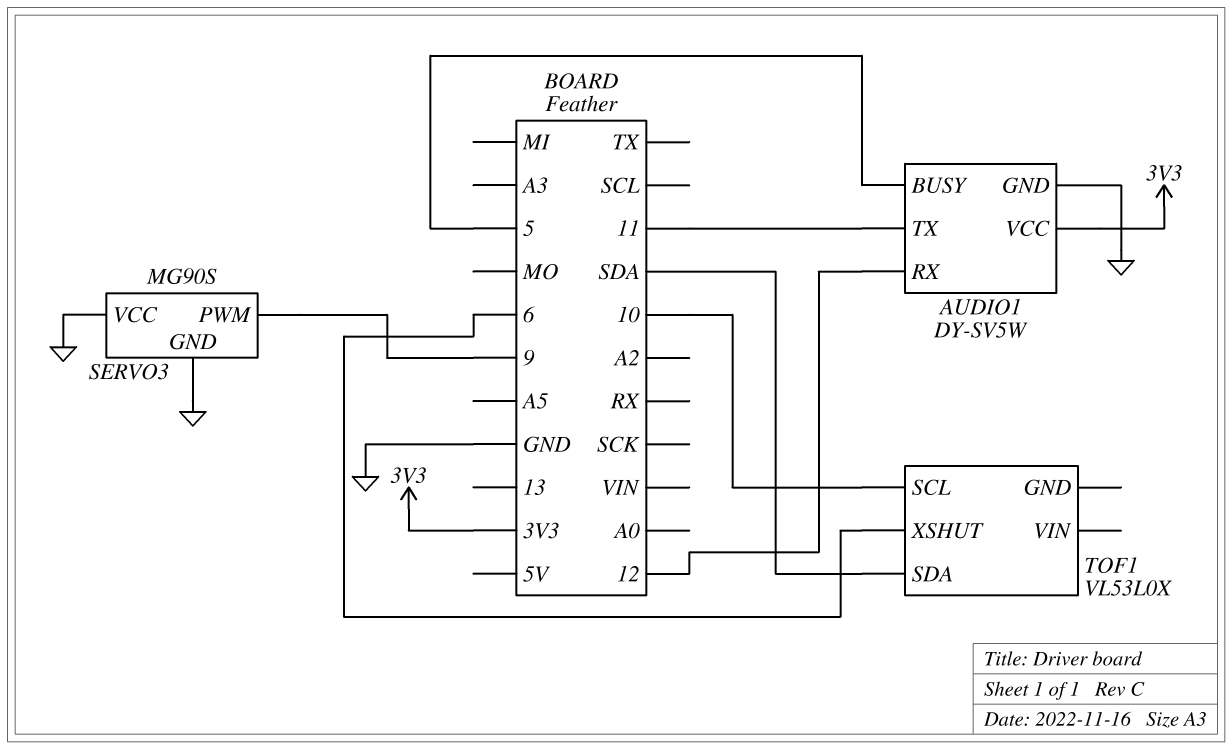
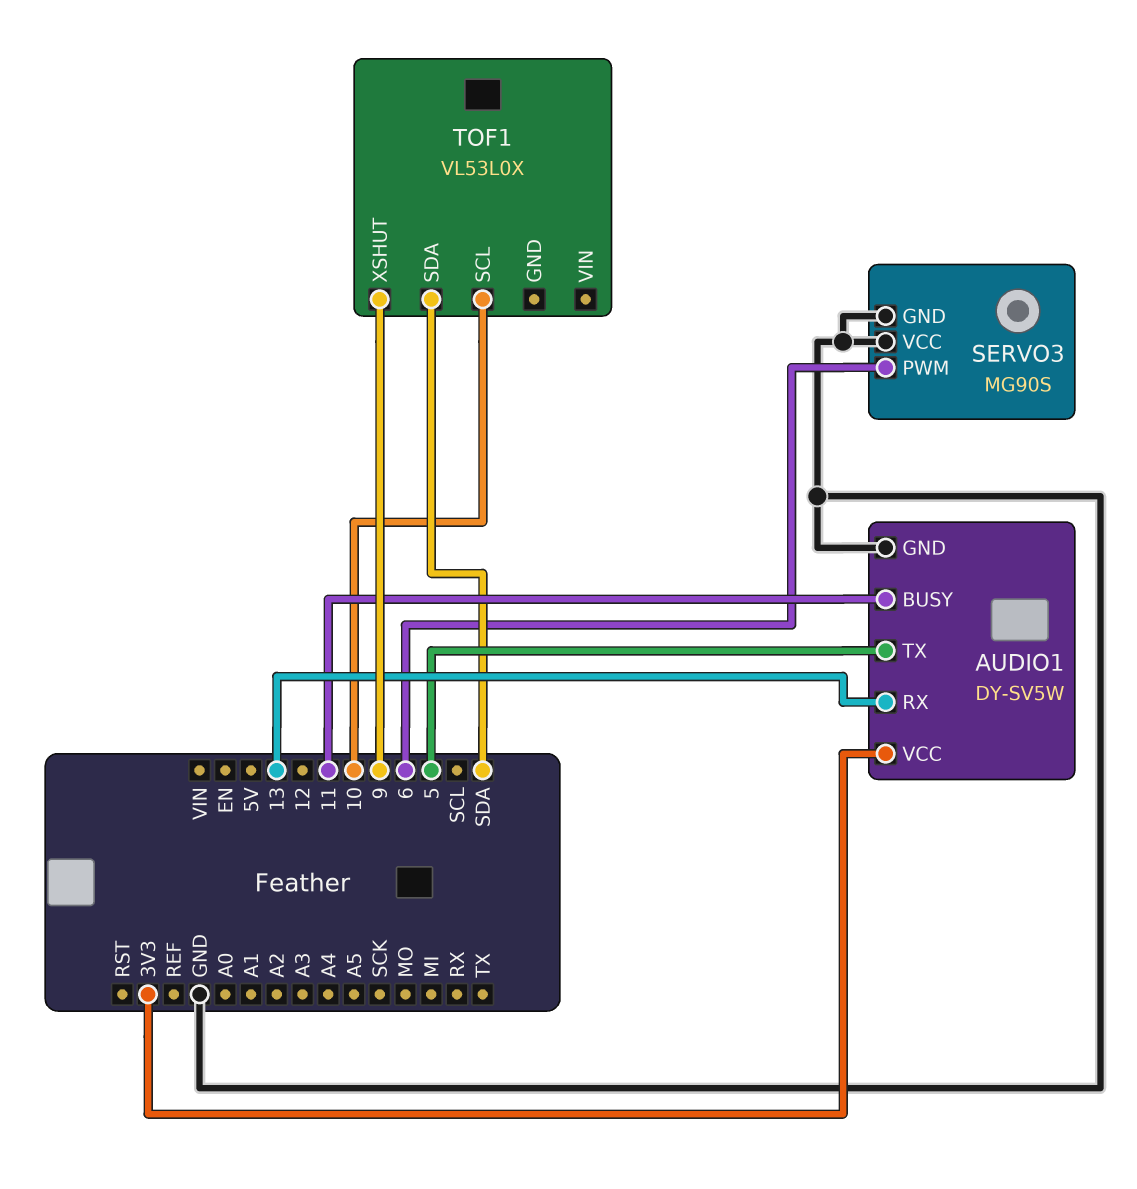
AUDIO1 pin BUSY: 5 -> 11
AUDIO1 pin RX: 12 -> 13
AUDIO1 pin TX: 11 -> 5
SERVO3 pin PWM: 9 -> 6
TOF1 pin XSHUT: 6 -> 9

